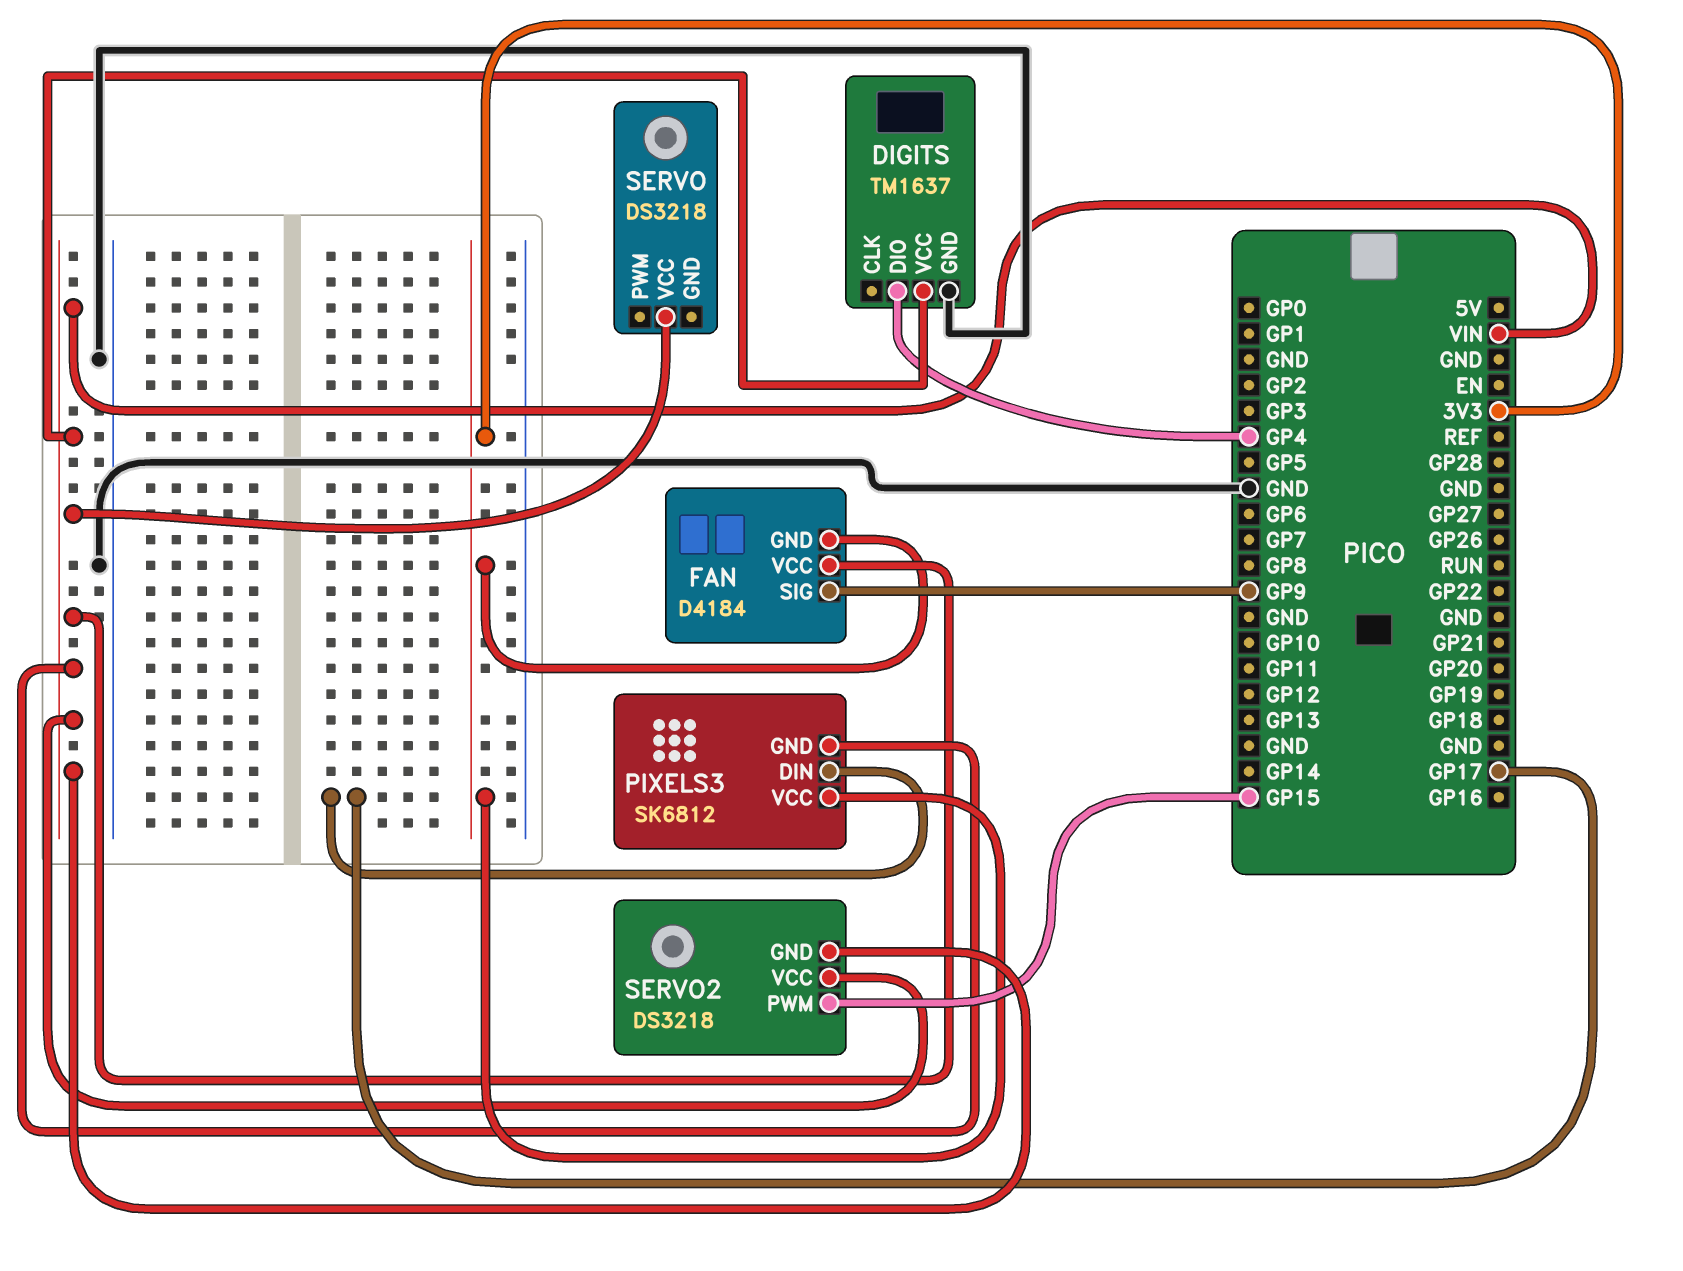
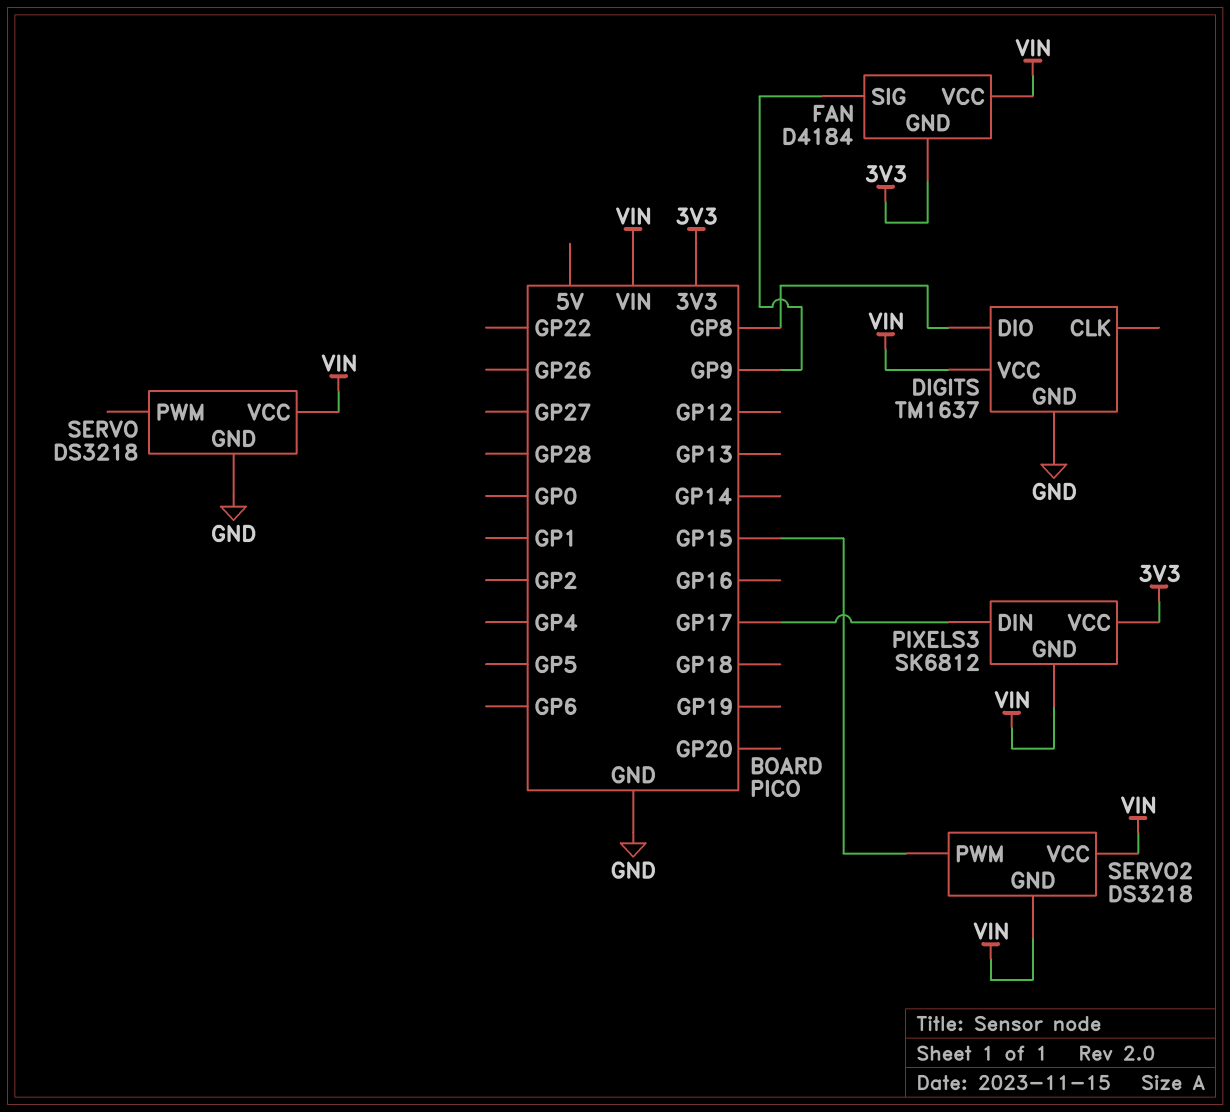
DIGITS pin DIO: GP4 -> GP8
SERVO pin GND: none -> GND

